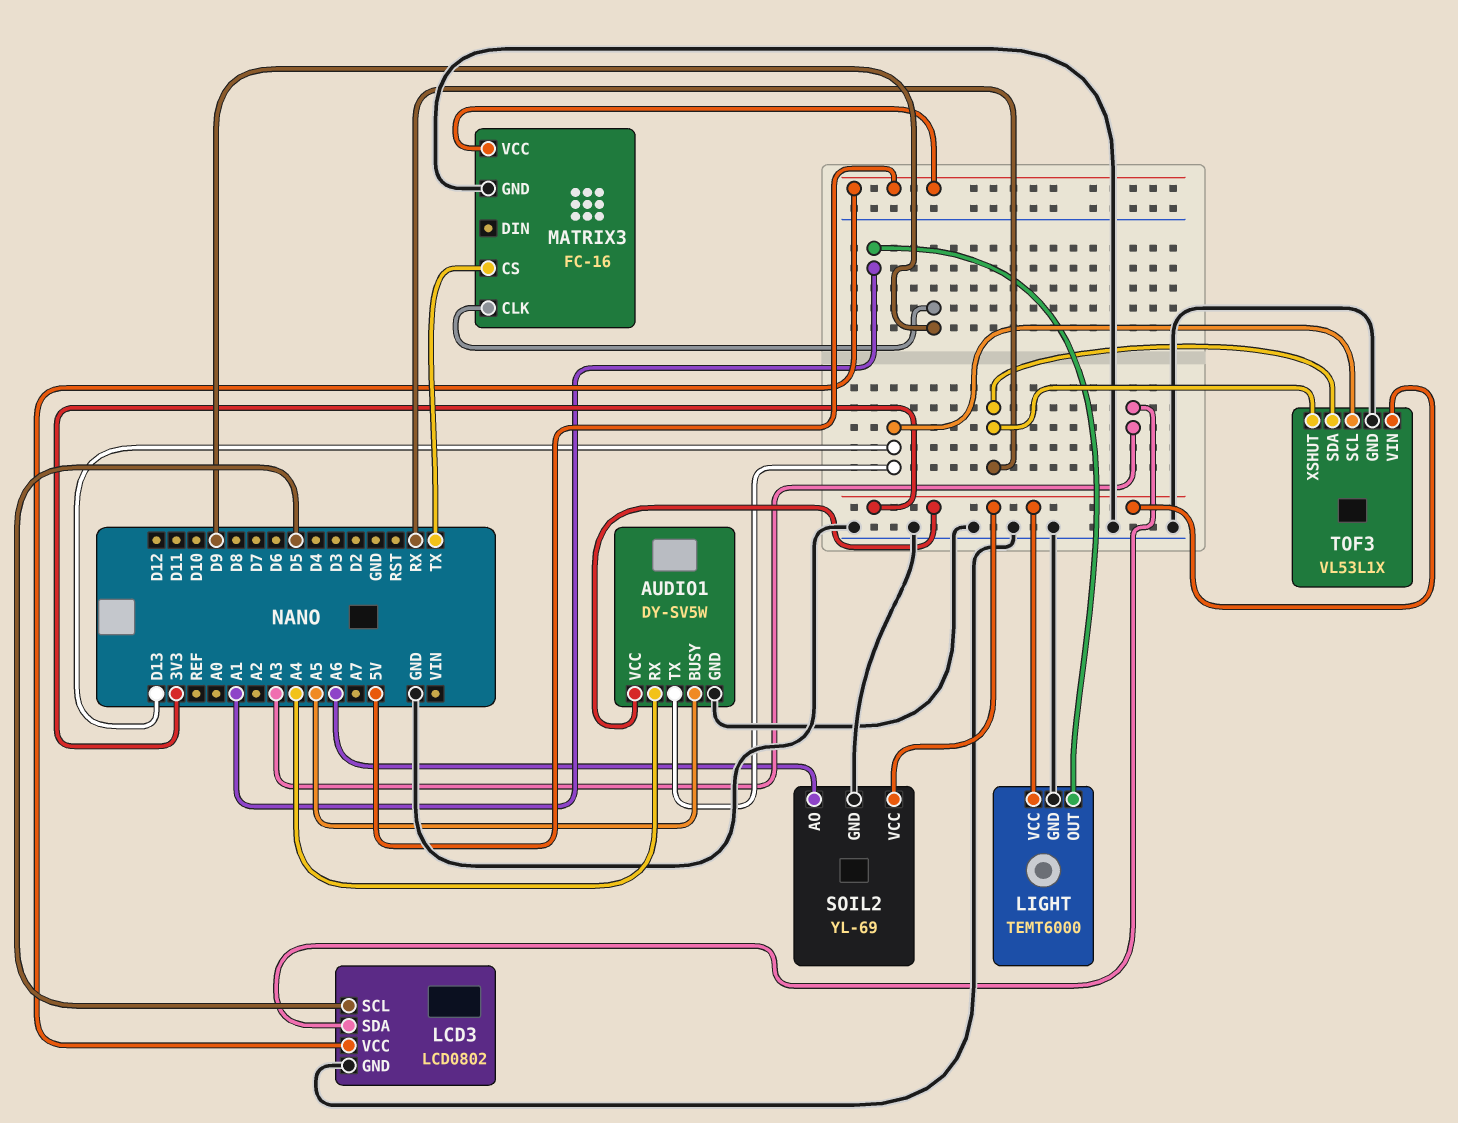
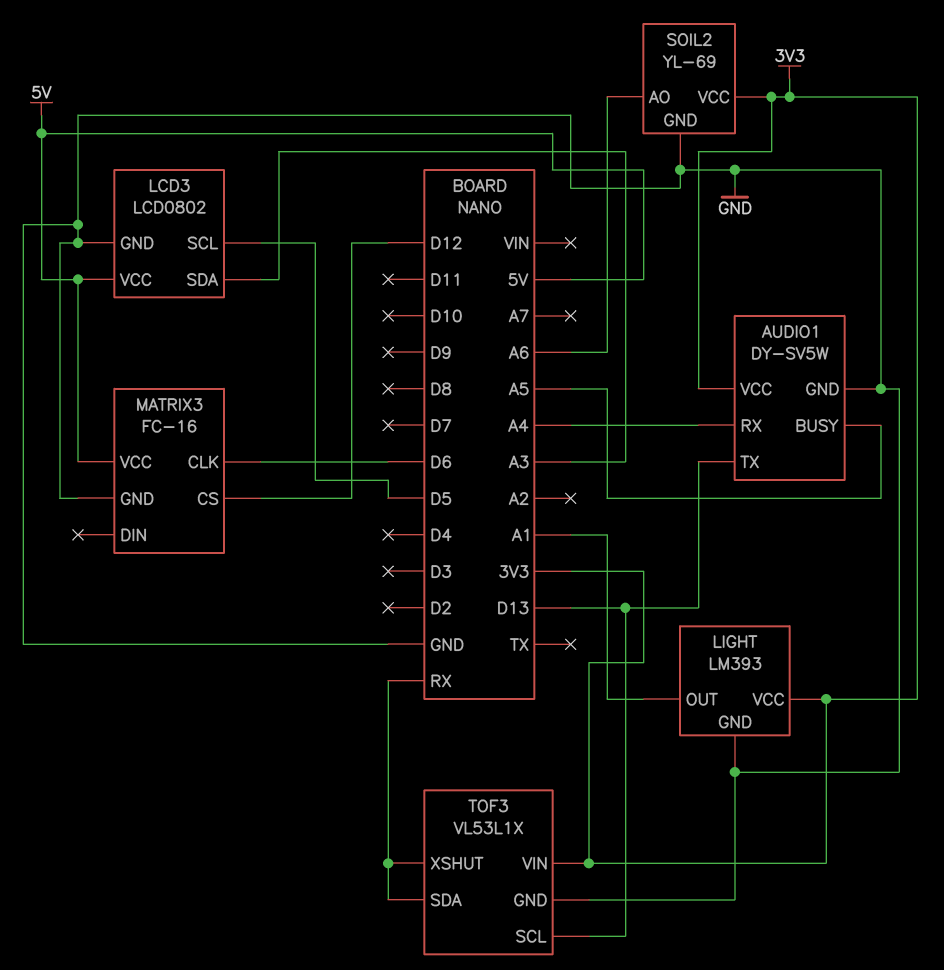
LIGHT: TEMT6000 -> LM393
MATRIX3 pin CLK: D9 -> D6
MATRIX3 pin CS: TX -> D12

